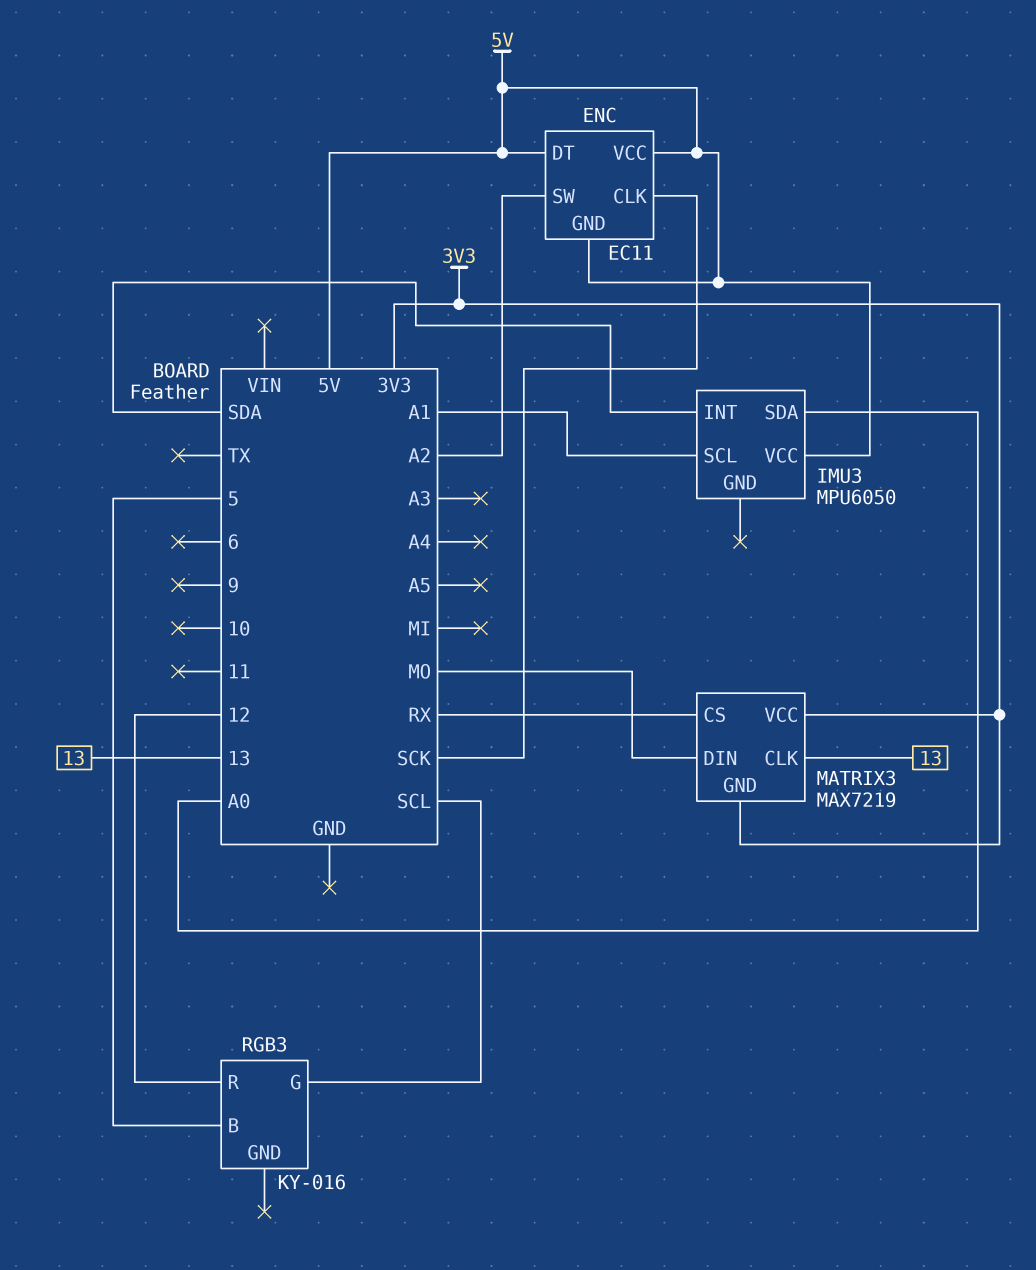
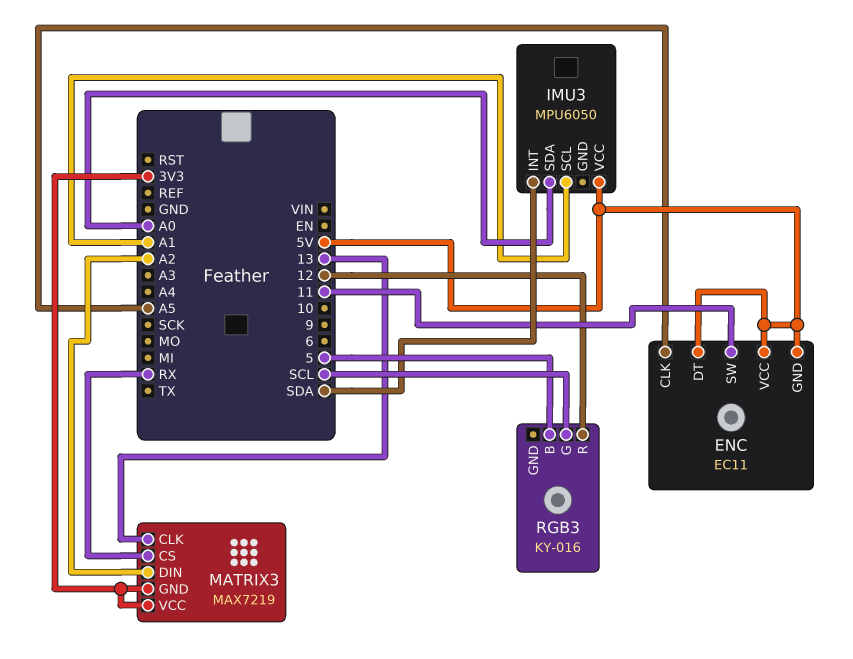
ENC pin CLK: SCK -> A5
ENC pin SW: A2 -> 11
MATRIX3 pin DIN: MO -> A2

